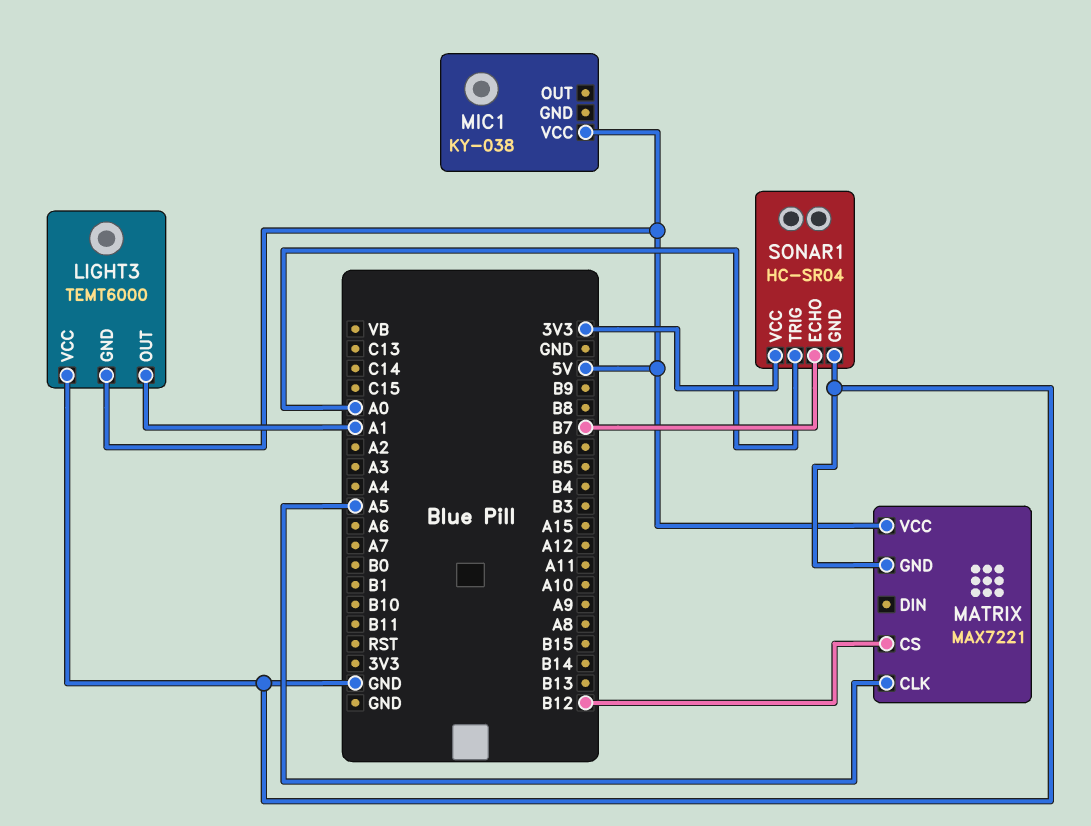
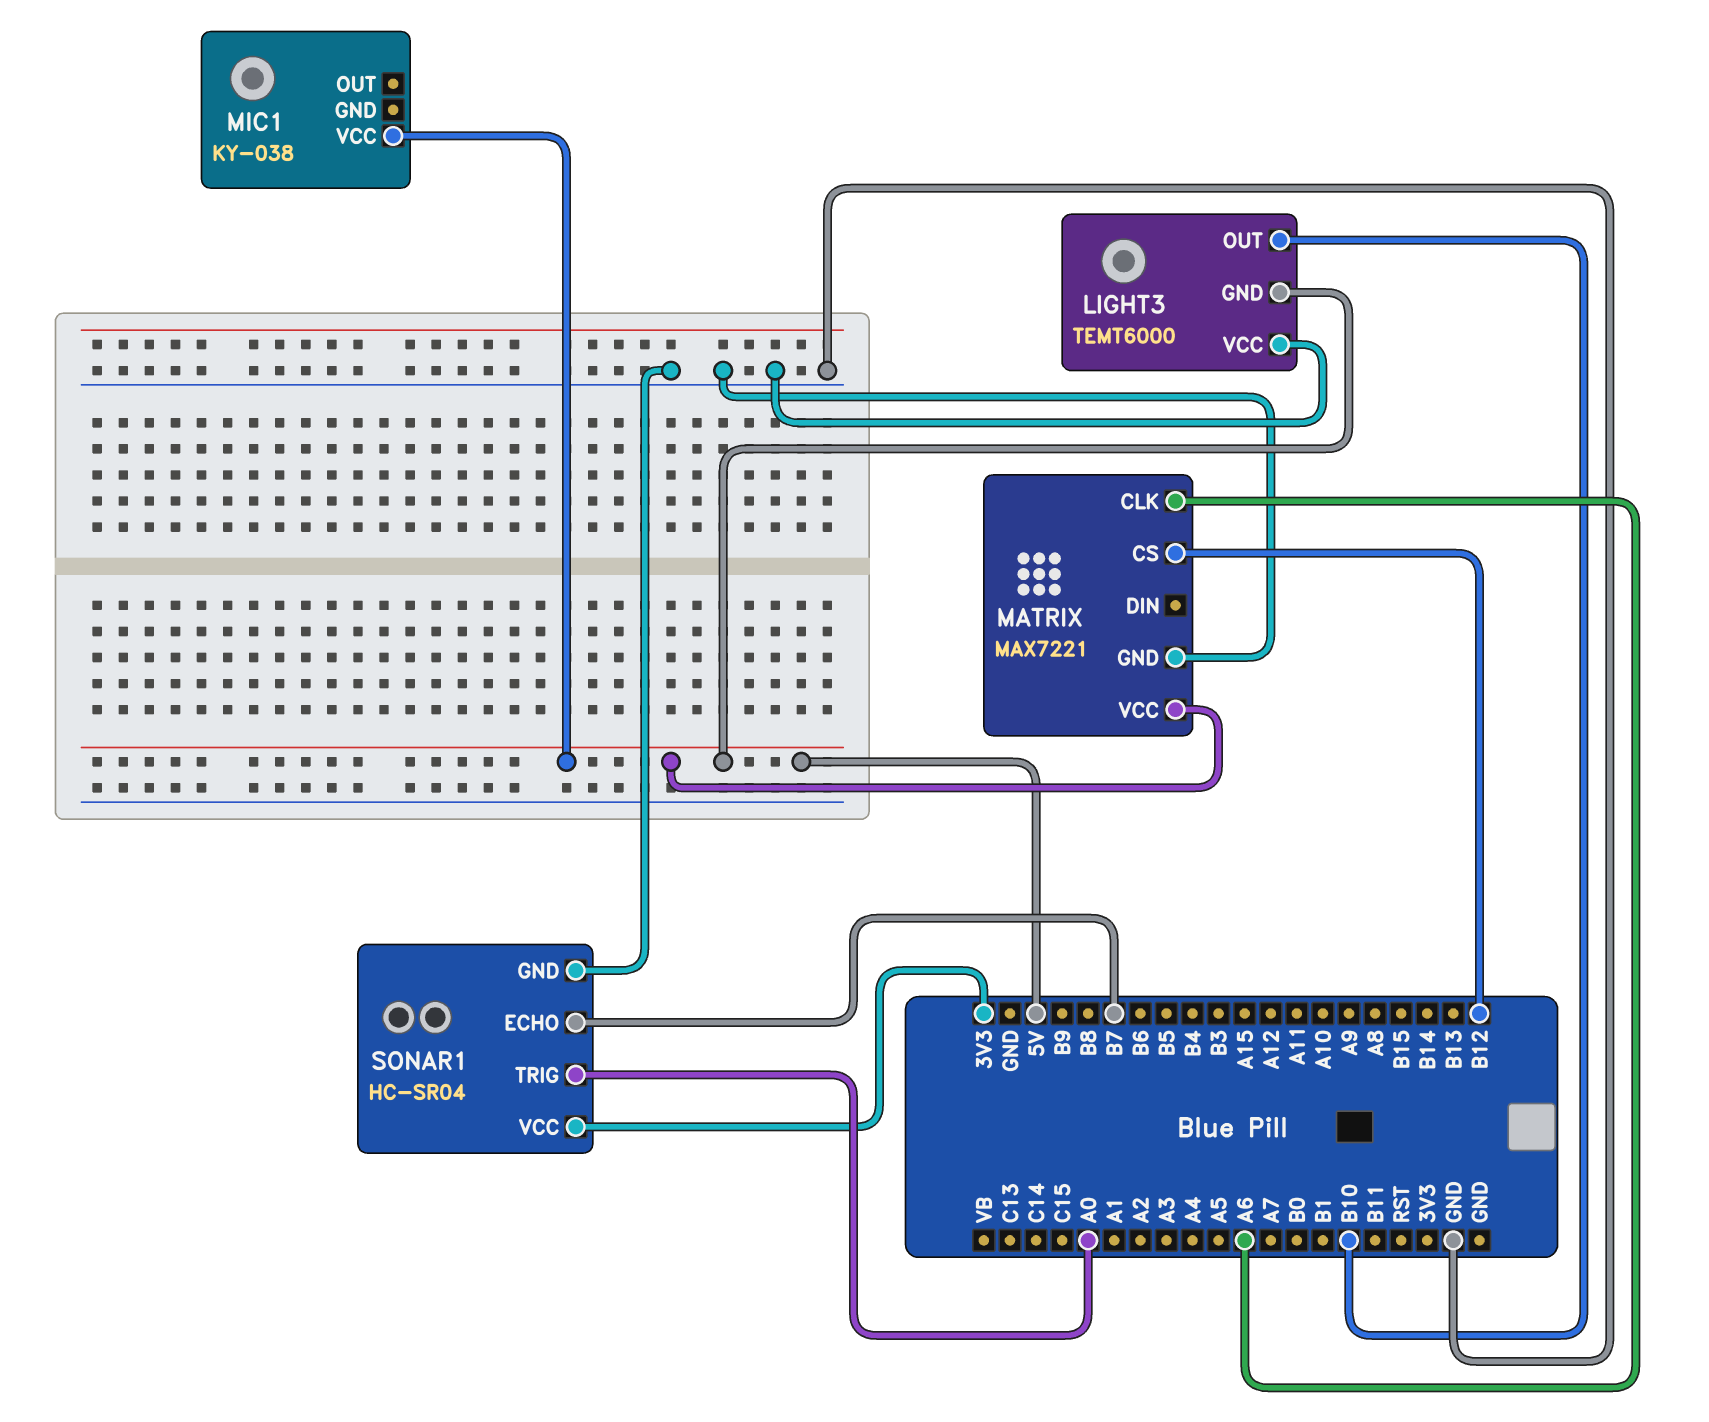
LIGHT3 pin OUT: A1 -> B10
MATRIX pin CLK: A5 -> A6

